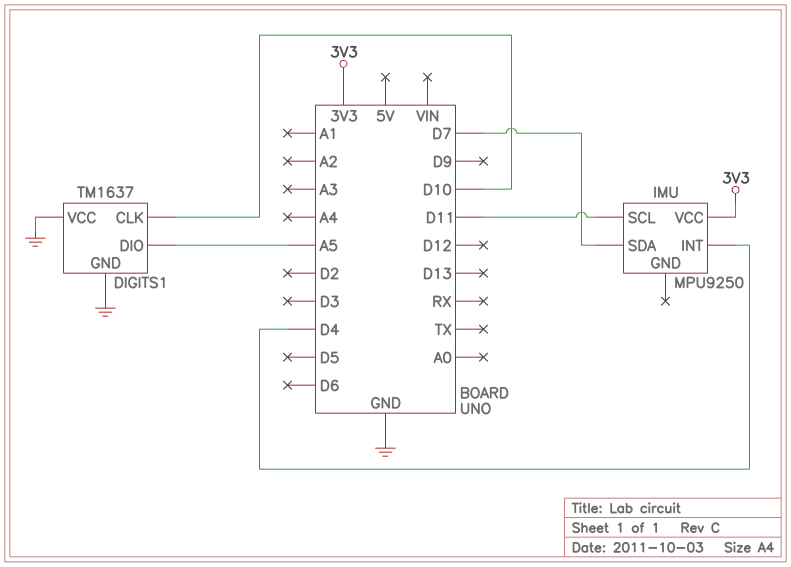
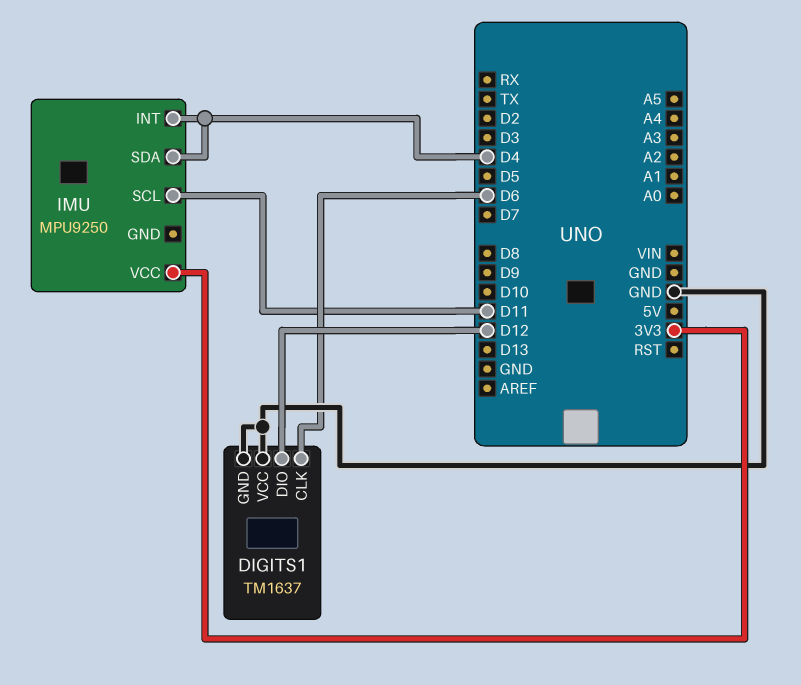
DIGITS1 pin CLK: D10 -> D6
DIGITS1 pin DIO: A5 -> D12
IMU pin SDA: D7 -> D4

